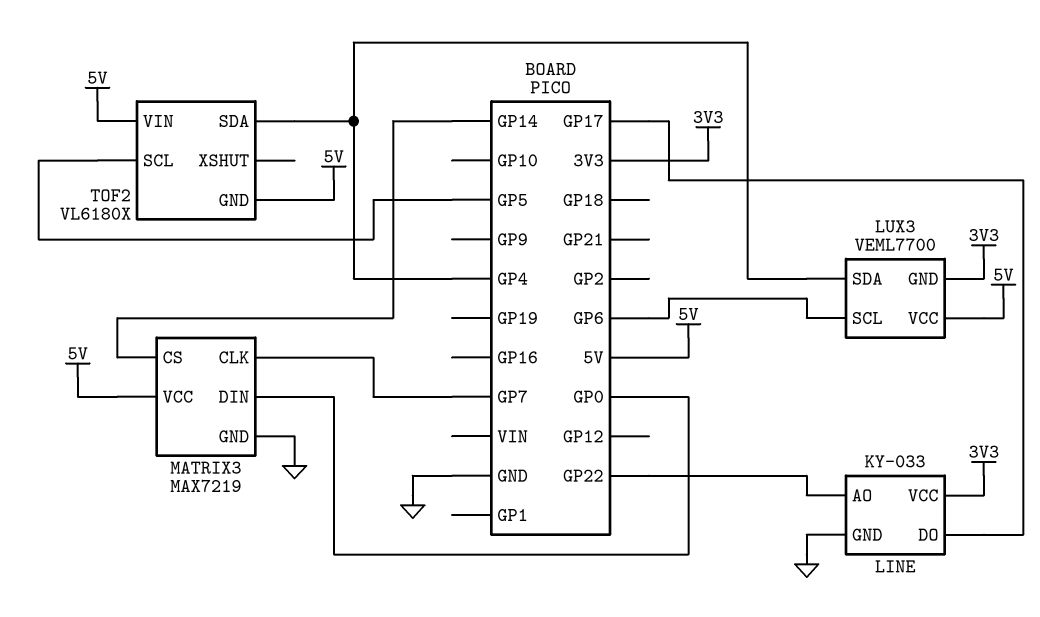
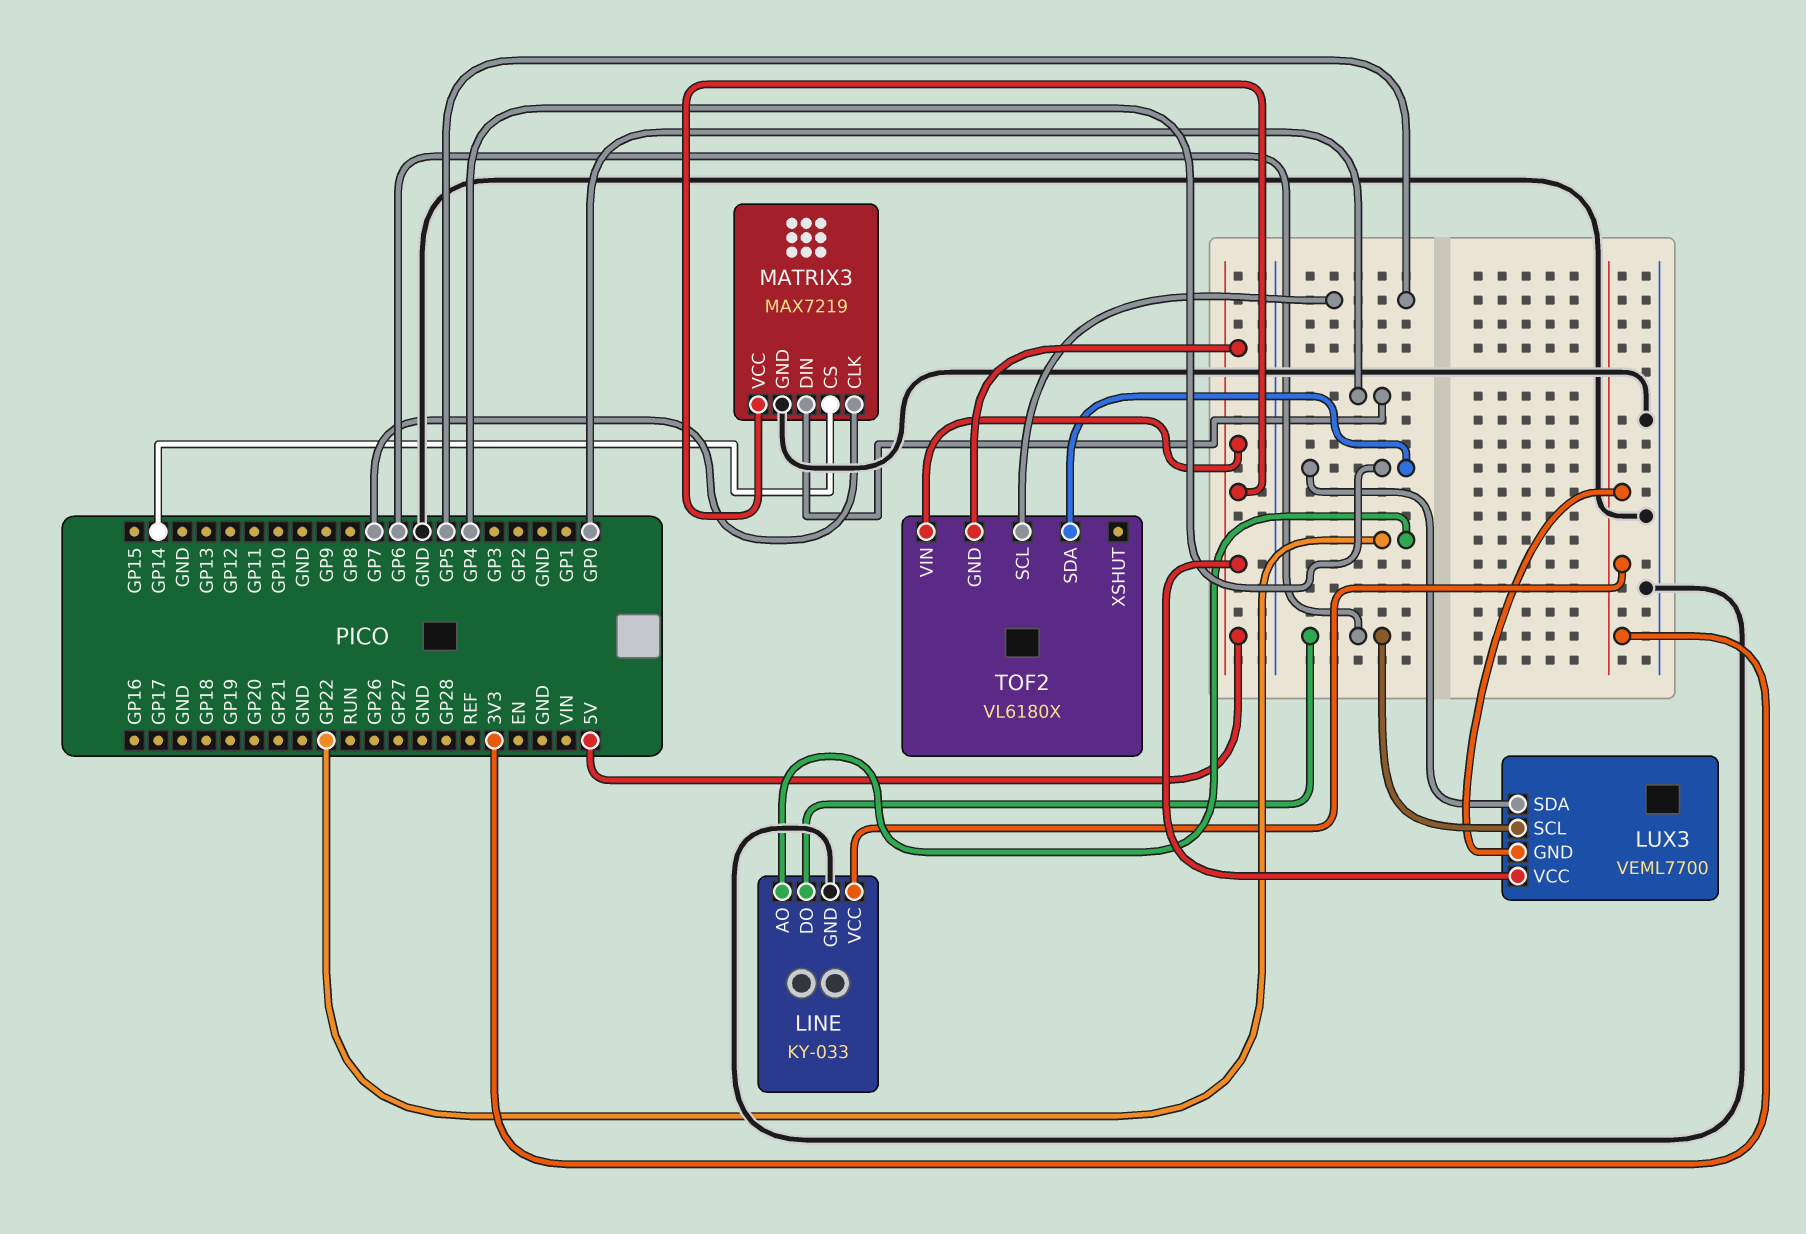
LINE pin DO: GP17 -> GP6

